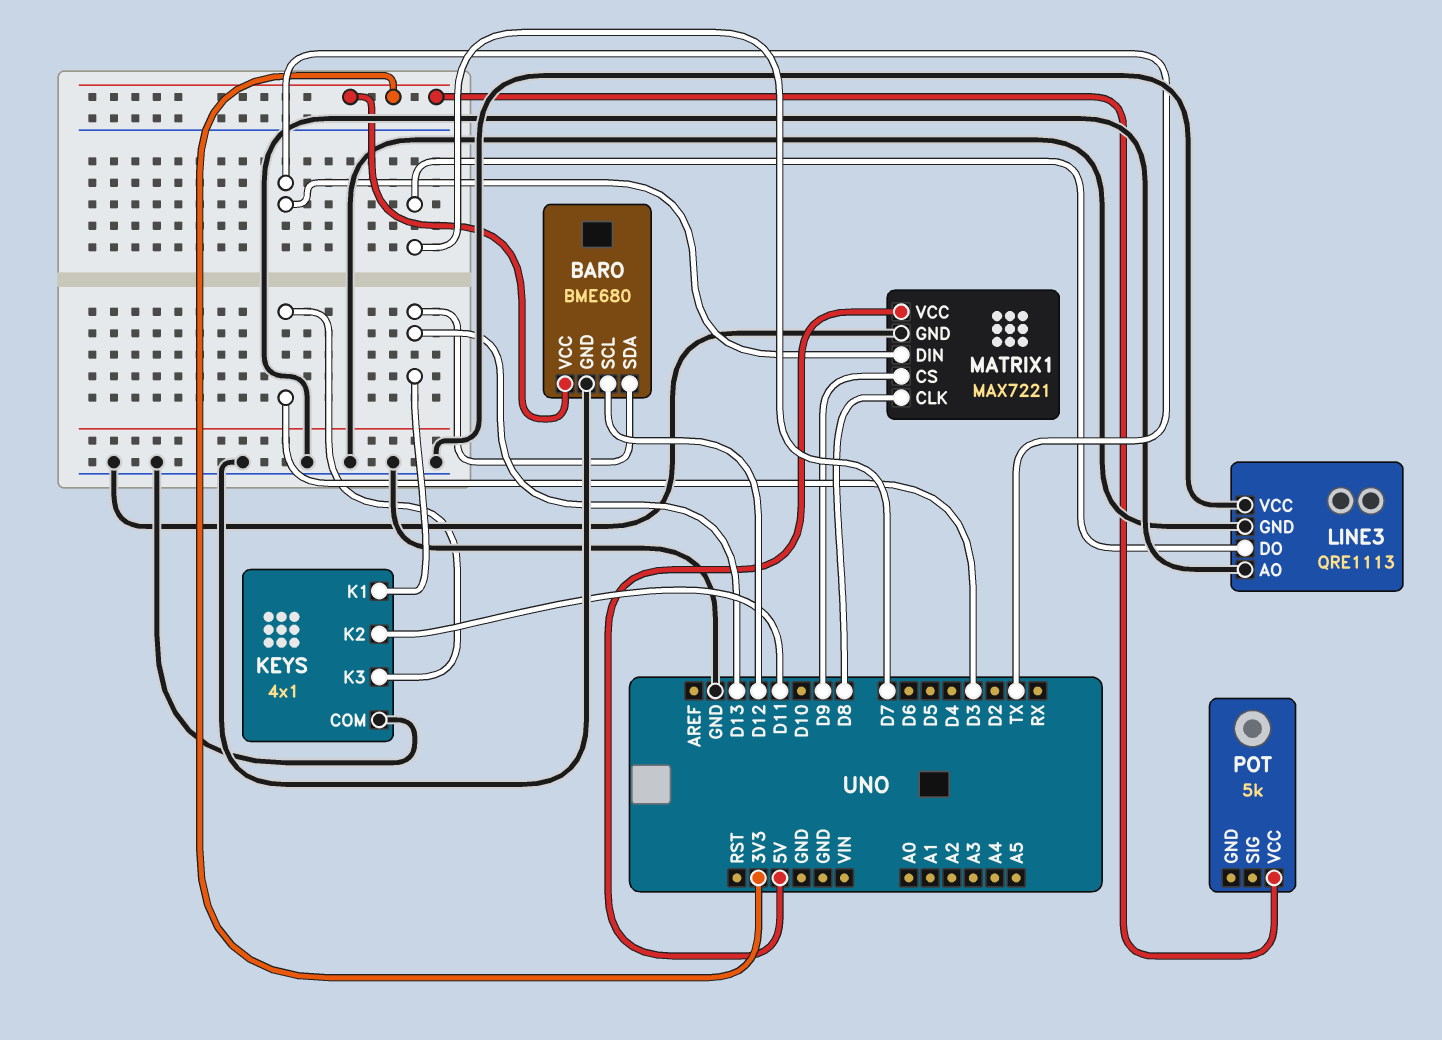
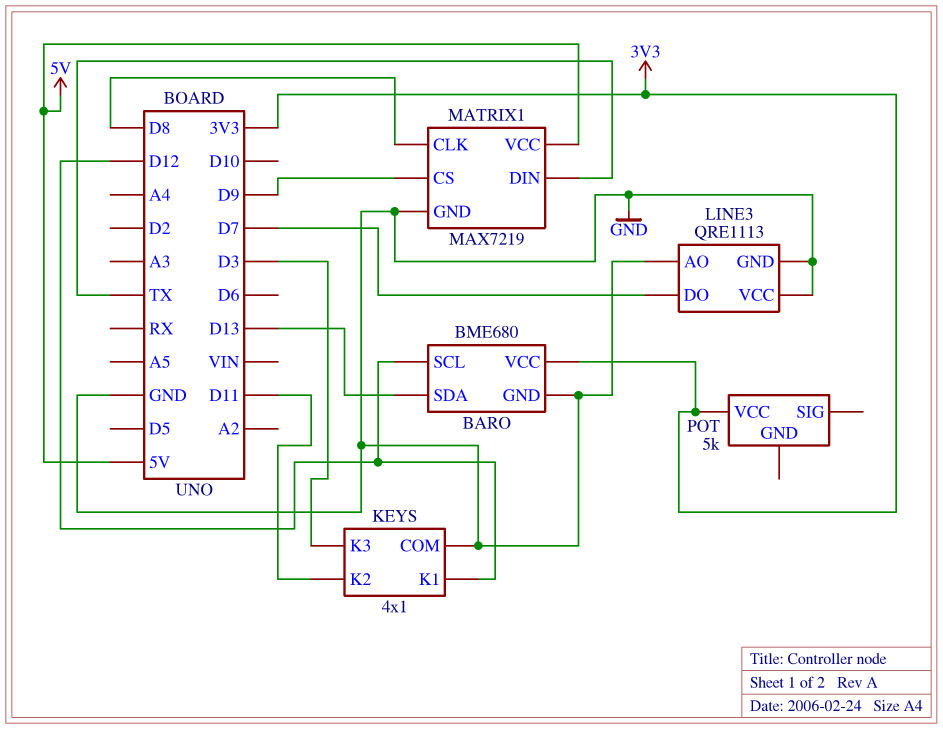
KEYS pin K1: D13 -> D12
MATRIX1: MAX7221 -> MAX7219

